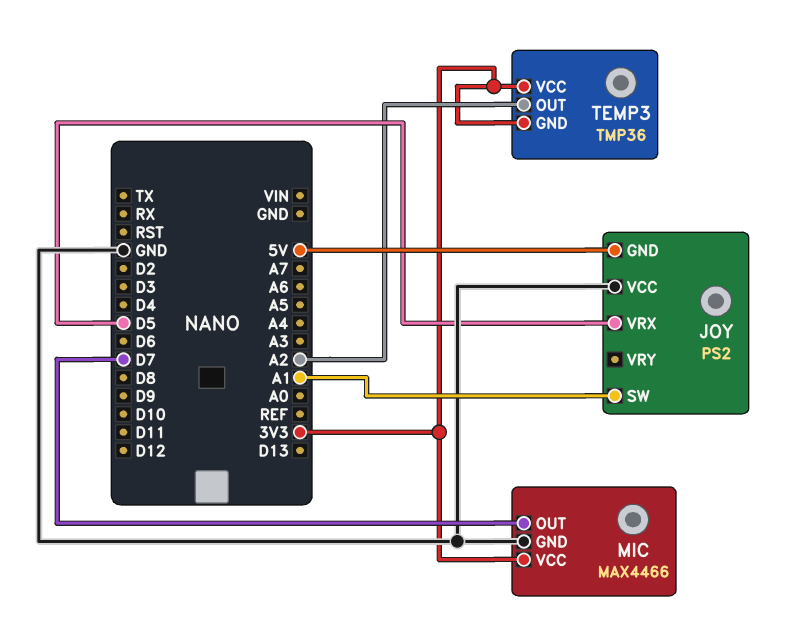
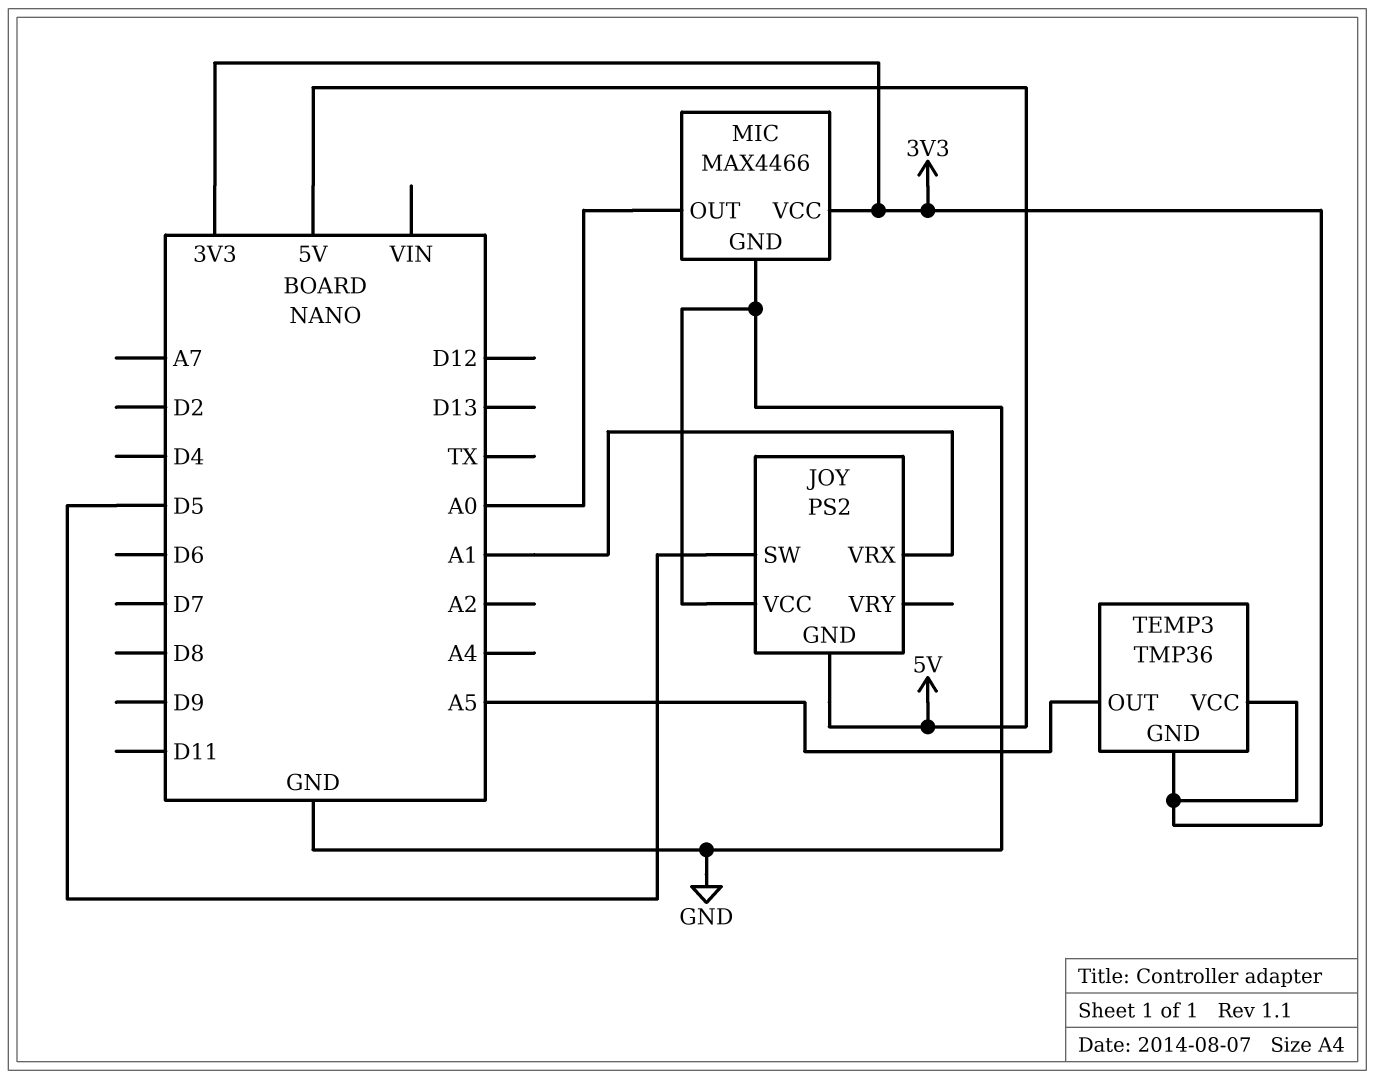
JOY pin SW: A1 -> D5
JOY pin VRX: D5 -> A1
MIC pin OUT: D7 -> A0
TEMP3 pin OUT: A2 -> A5

